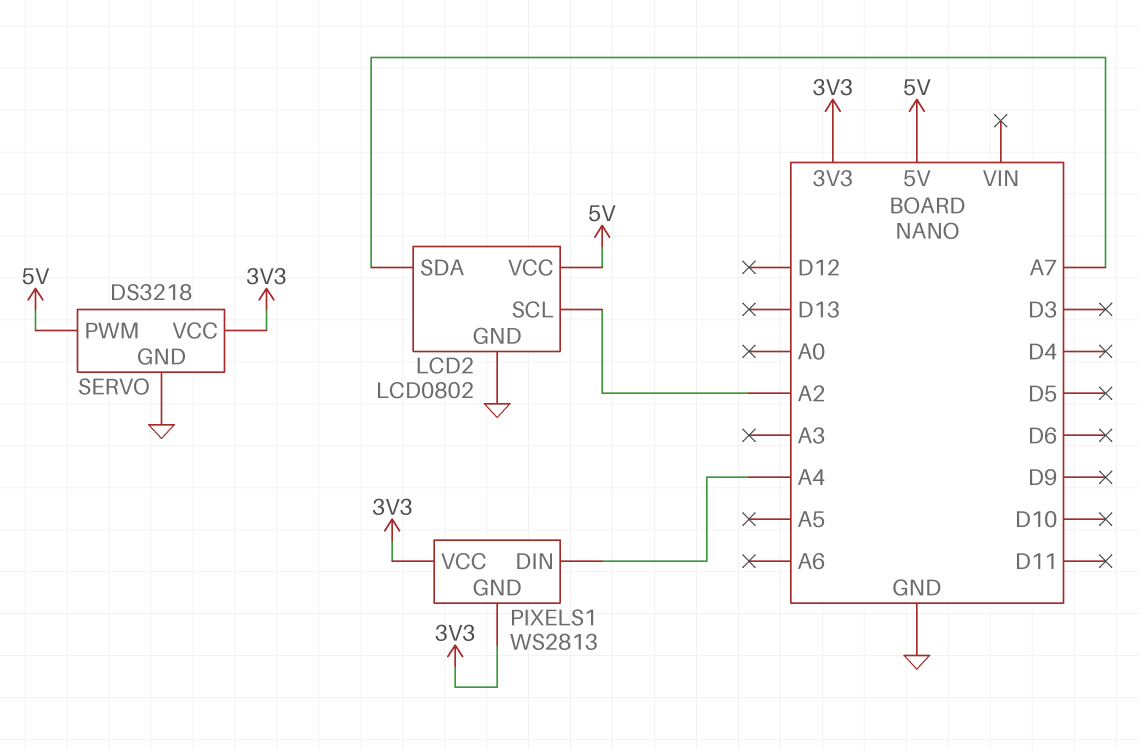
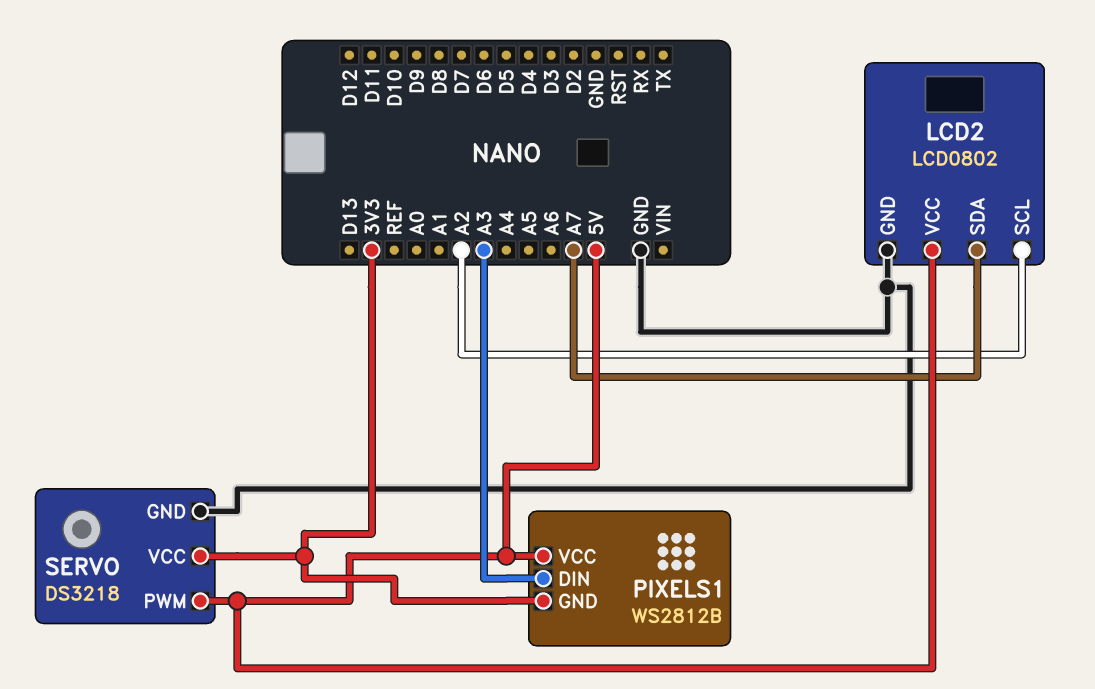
PIXELS1: WS2813 -> WS2812B
PIXELS1 pin DIN: A4 -> A3
PIXELS1 pin VCC: 3V3 -> 5V

